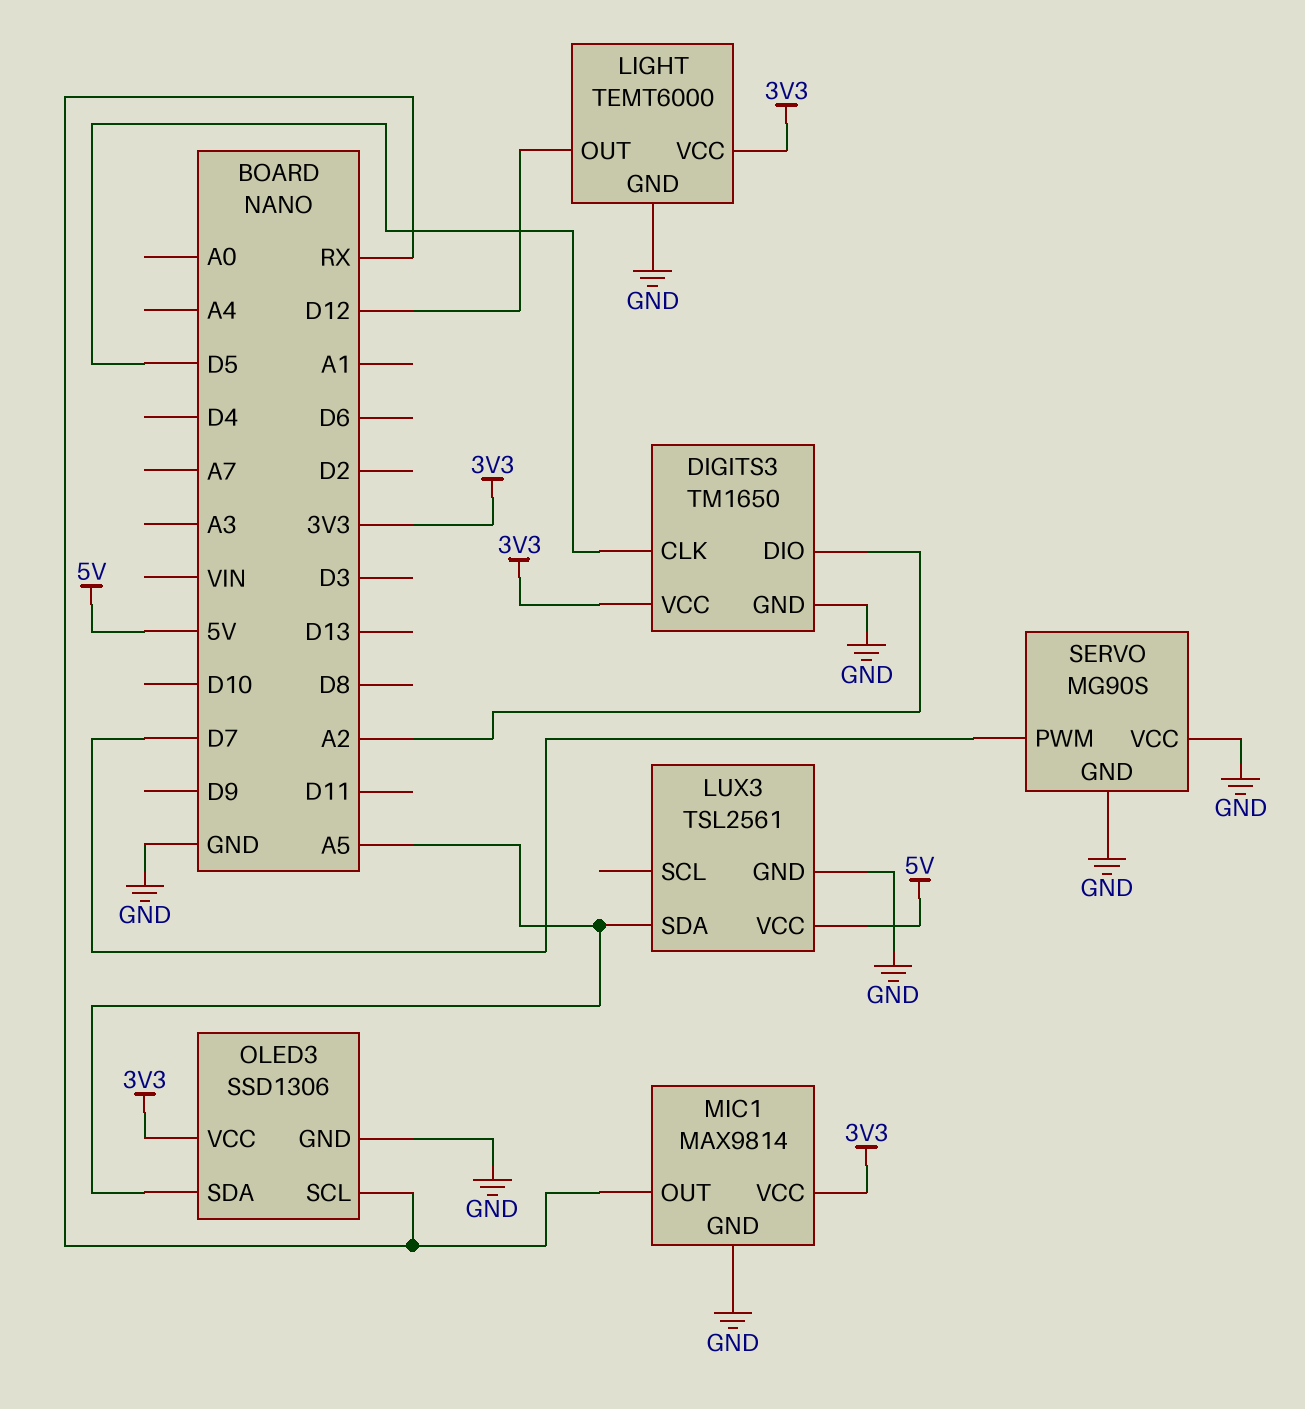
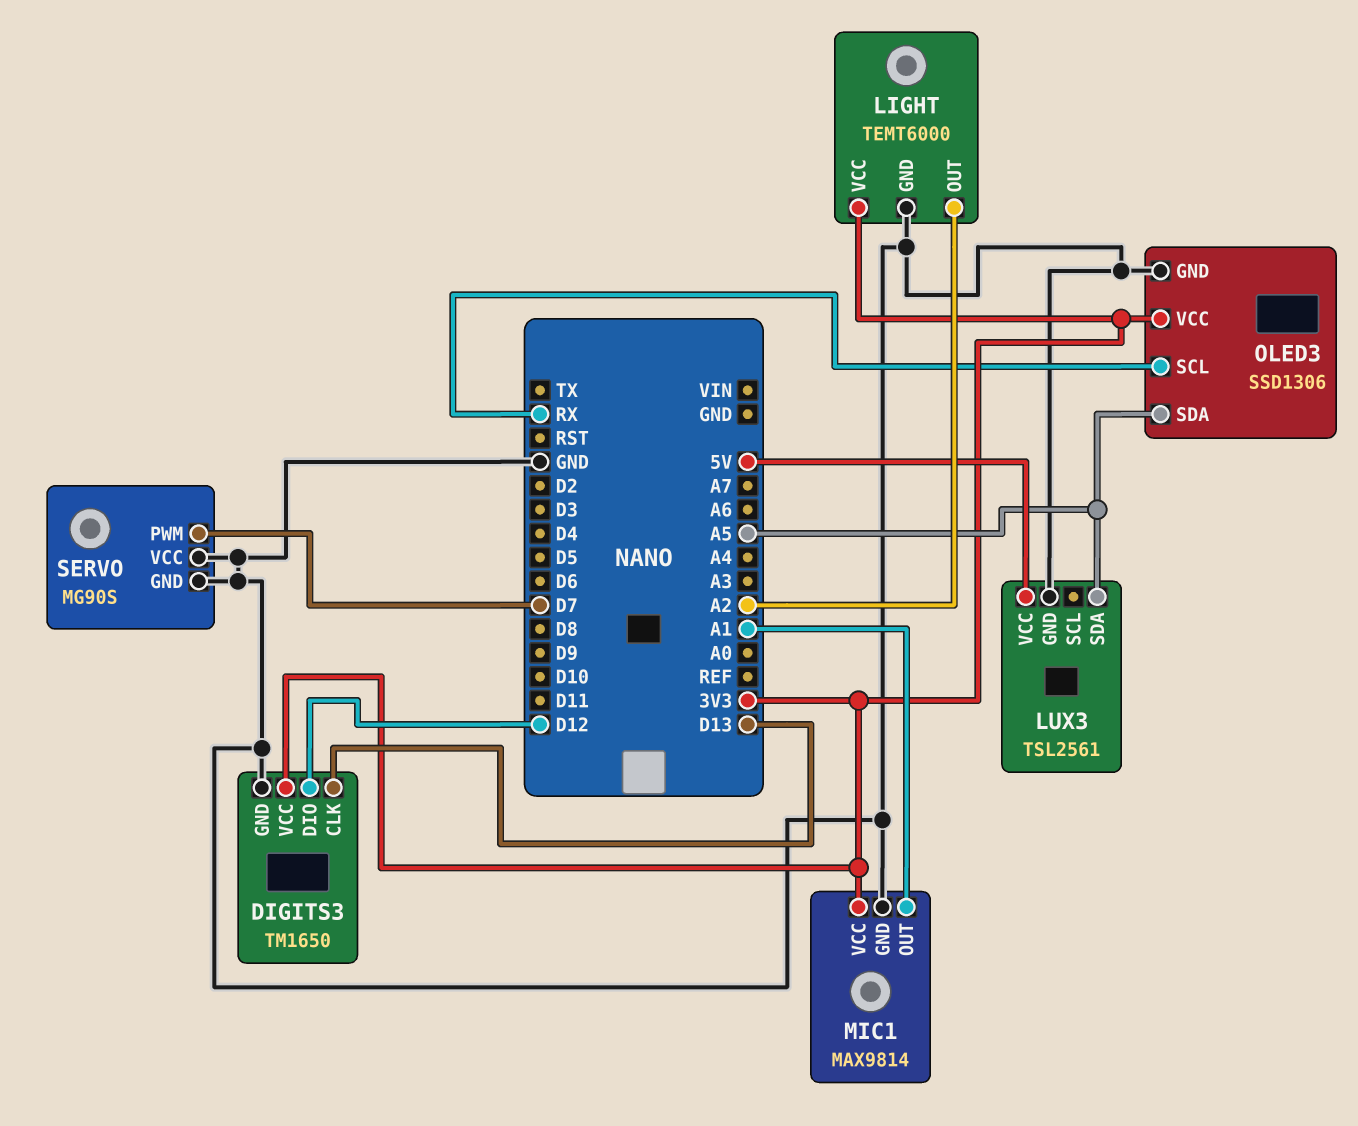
DIGITS3 pin CLK: D5 -> D13
DIGITS3 pin DIO: A2 -> D12
LIGHT pin OUT: D12 -> A2
MIC1 pin OUT: RX -> A1

